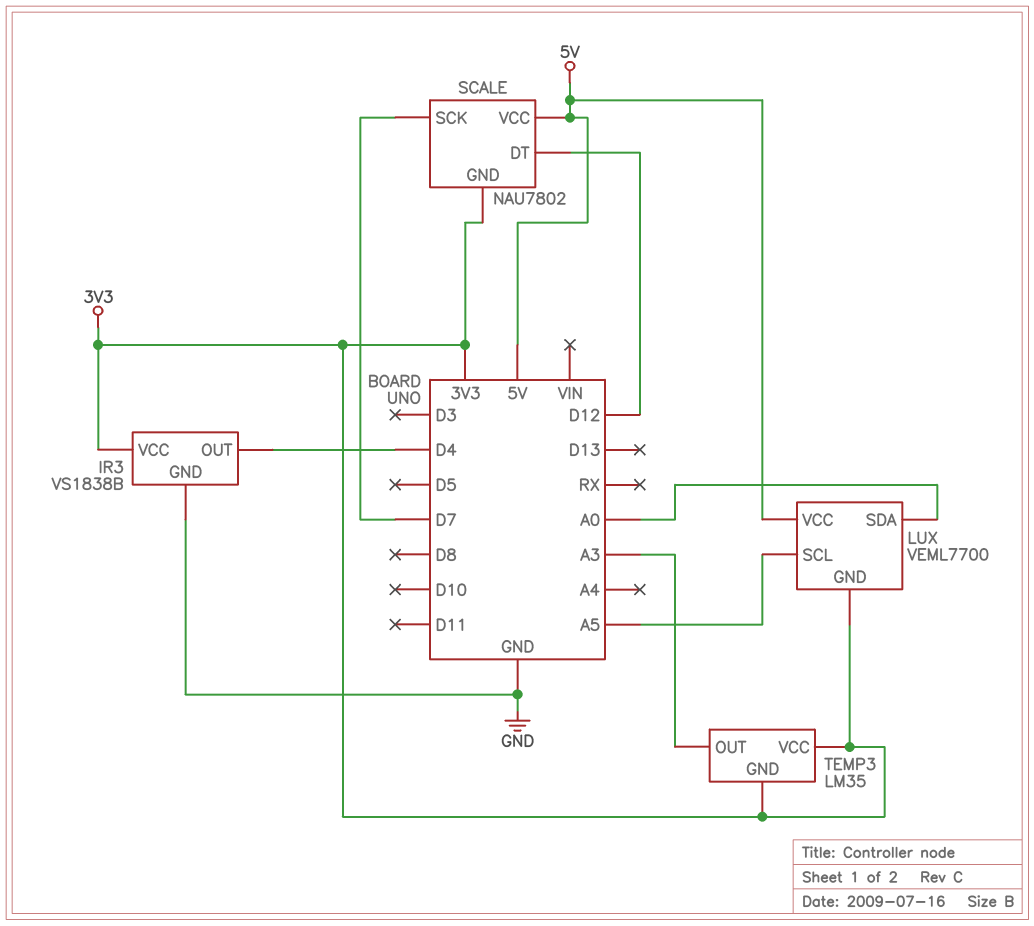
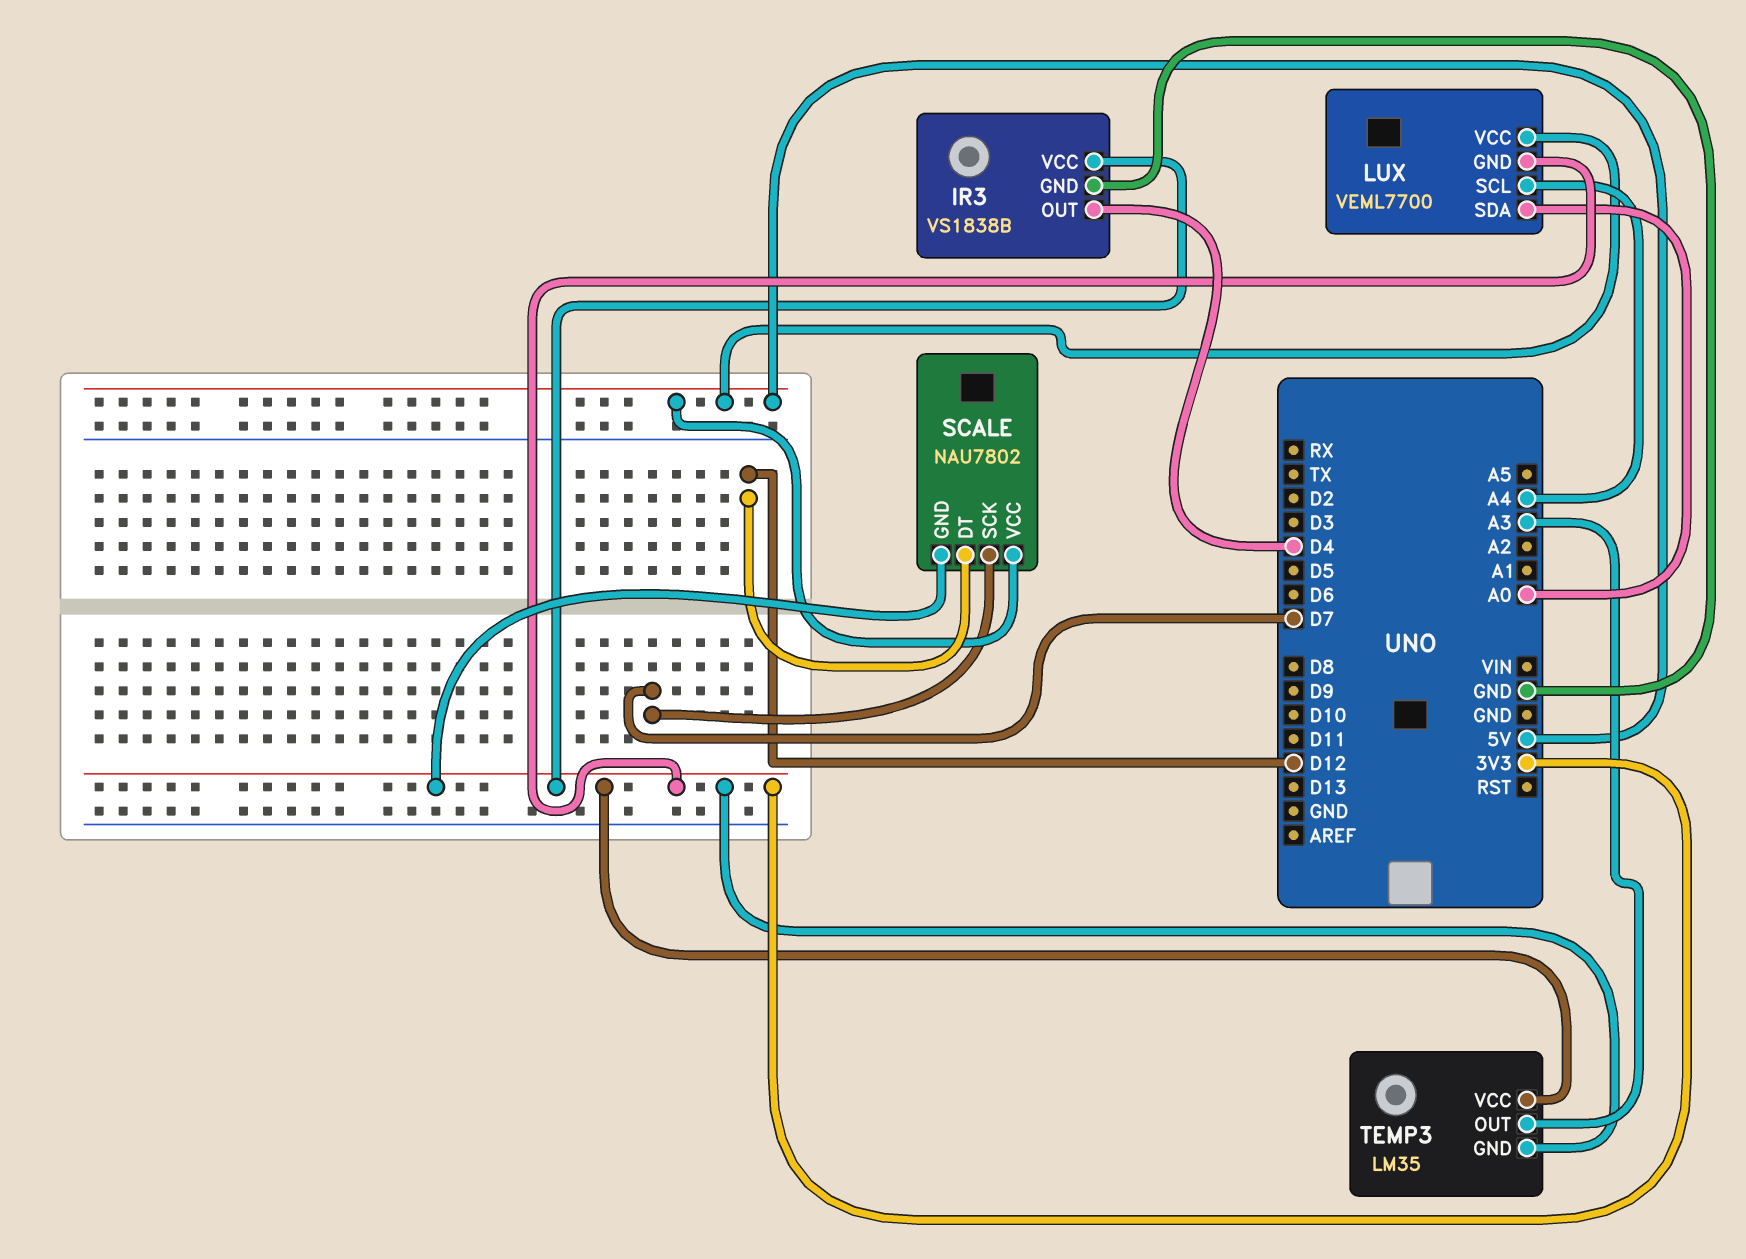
LUX pin SCL: A5 -> A4

